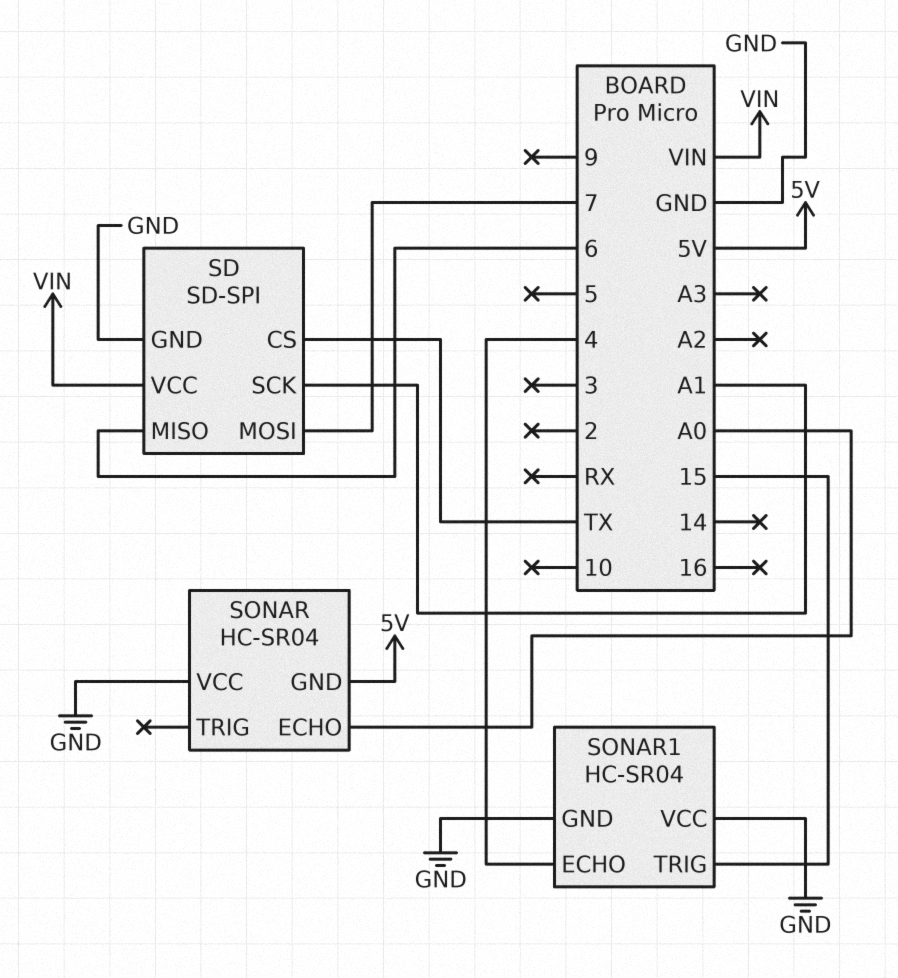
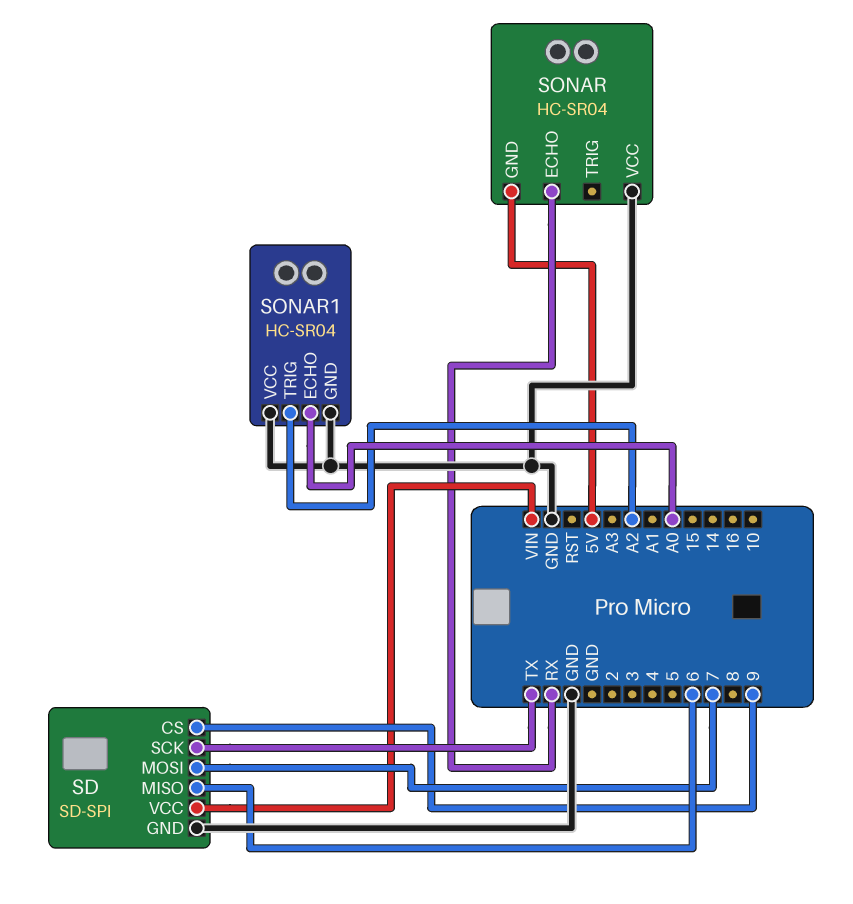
SD pin CS: TX -> 9
SD pin SCK: A1 -> TX
SONAR pin ECHO: A0 -> RX
SONAR1 pin ECHO: 4 -> A0
SONAR1 pin TRIG: 15 -> A2

